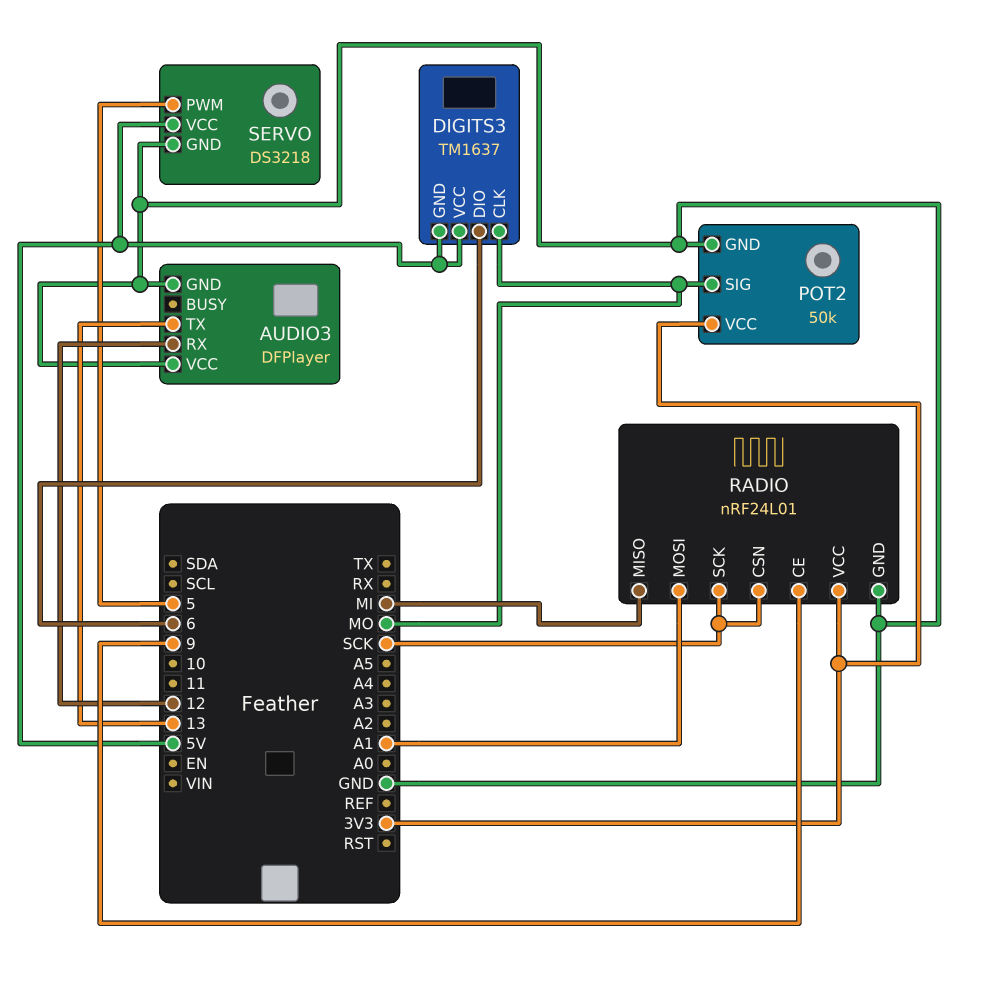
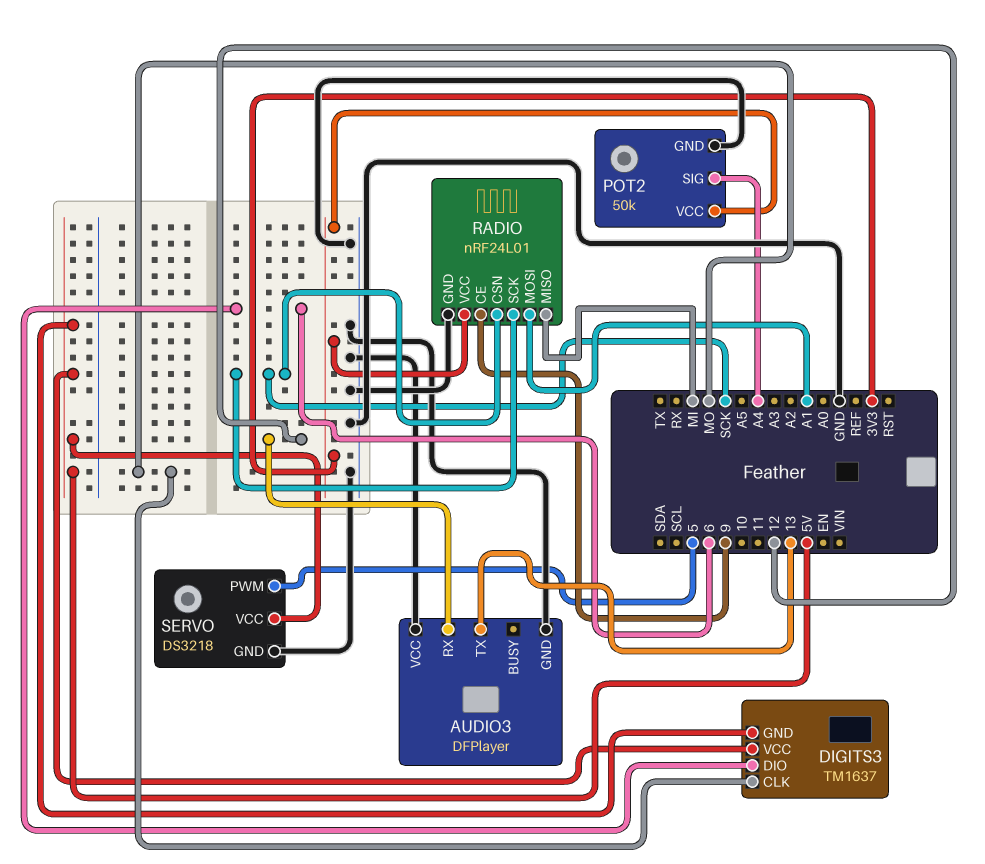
POT2 pin SIG: MO -> A4

